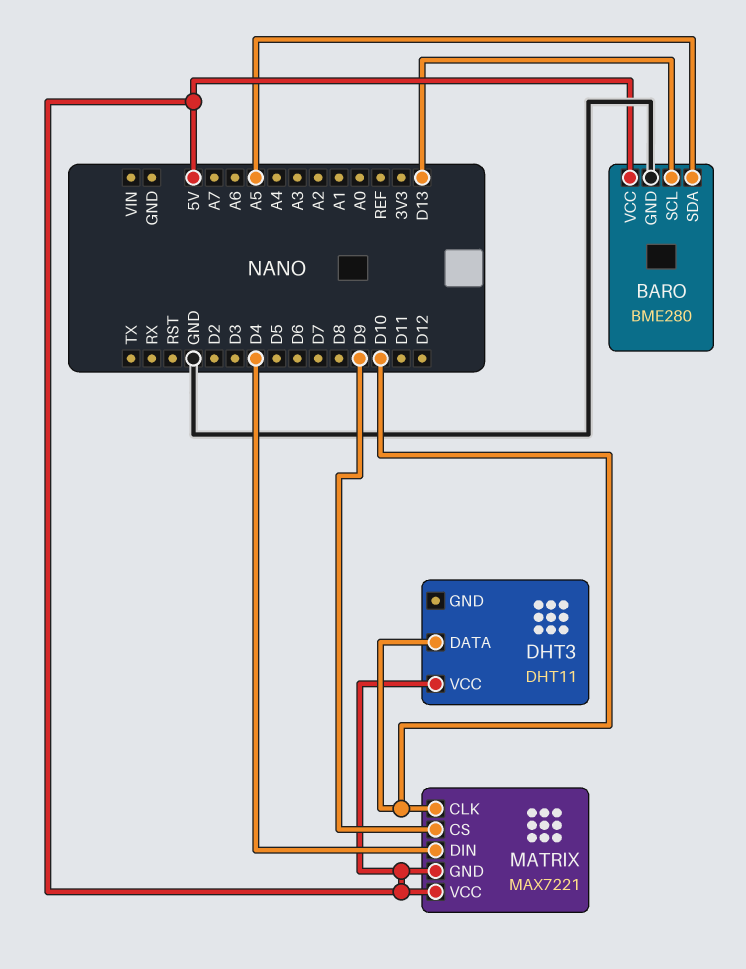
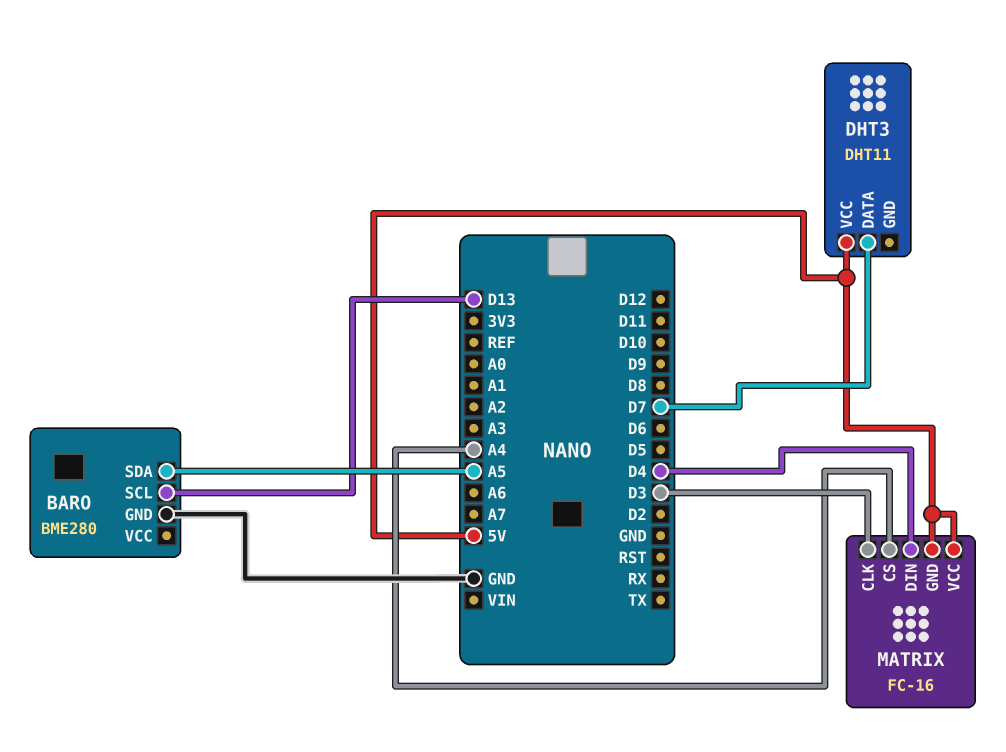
BARO pin VCC: 5V -> none
DHT3 pin DATA: D10 -> D7
MATRIX: MAX7221 -> FC-16
MATRIX pin CLK: D10 -> D3
MATRIX pin CS: D9 -> A4

